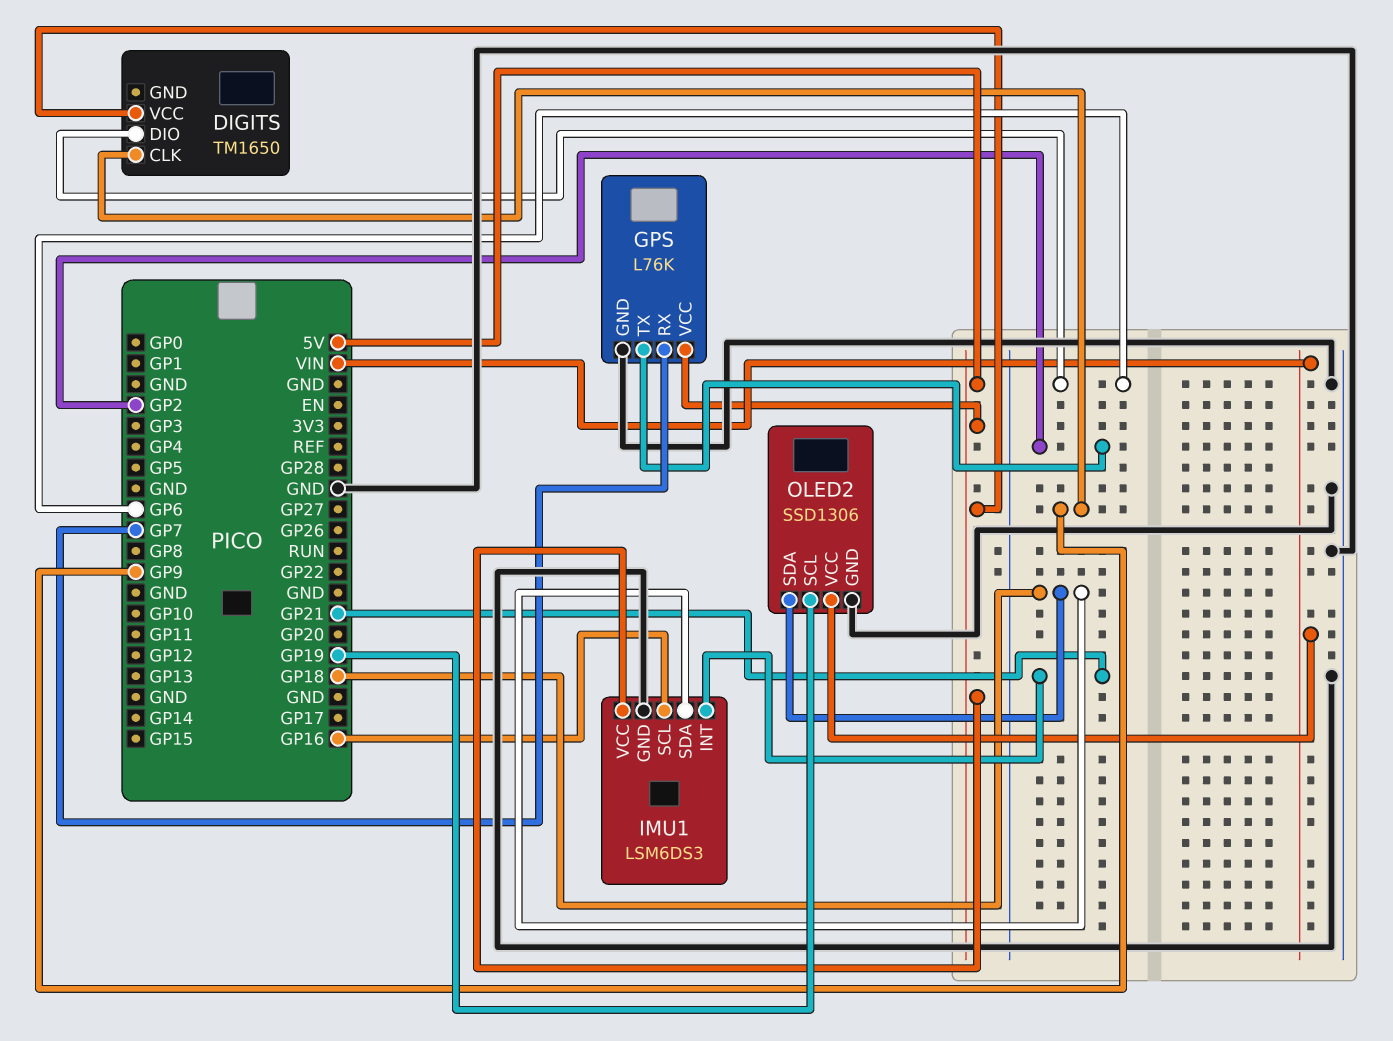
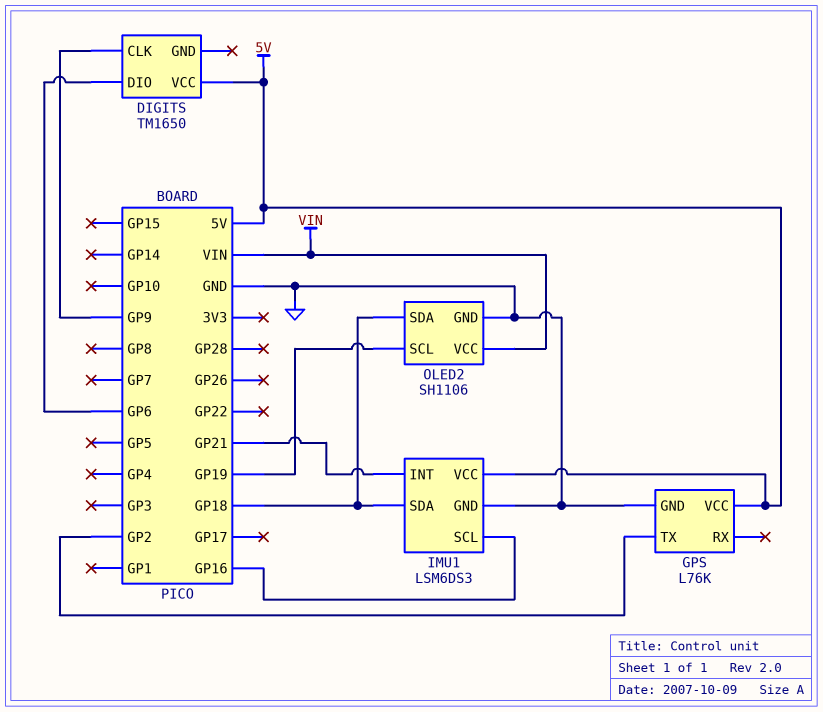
GPS pin RX: GP7 -> none
OLED2: SSD1306 -> SH1106

